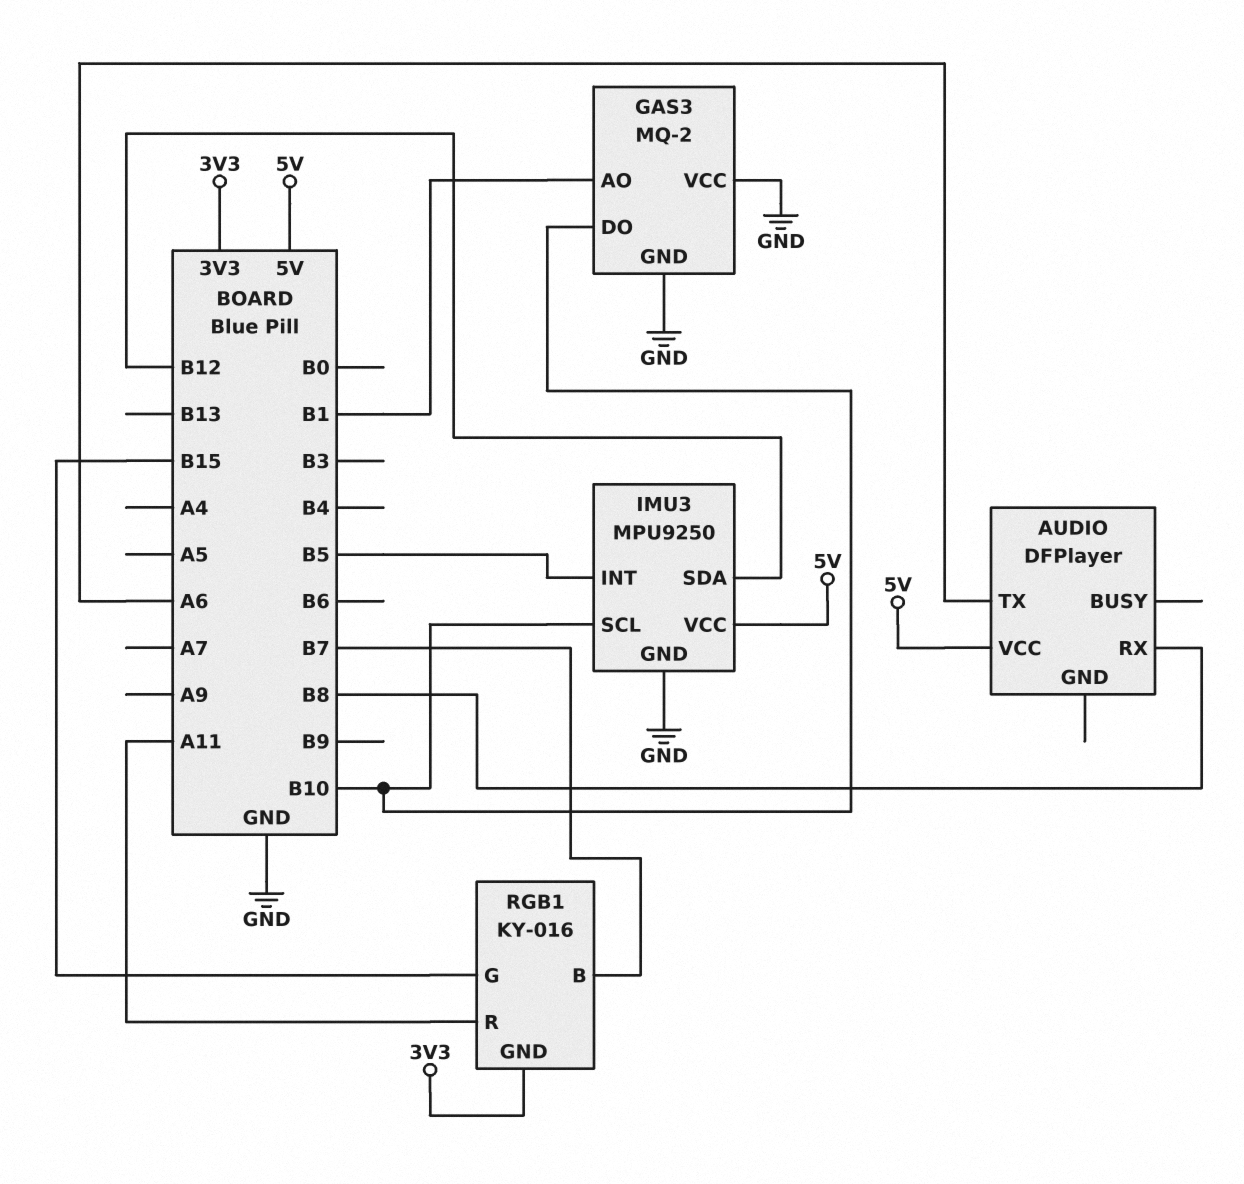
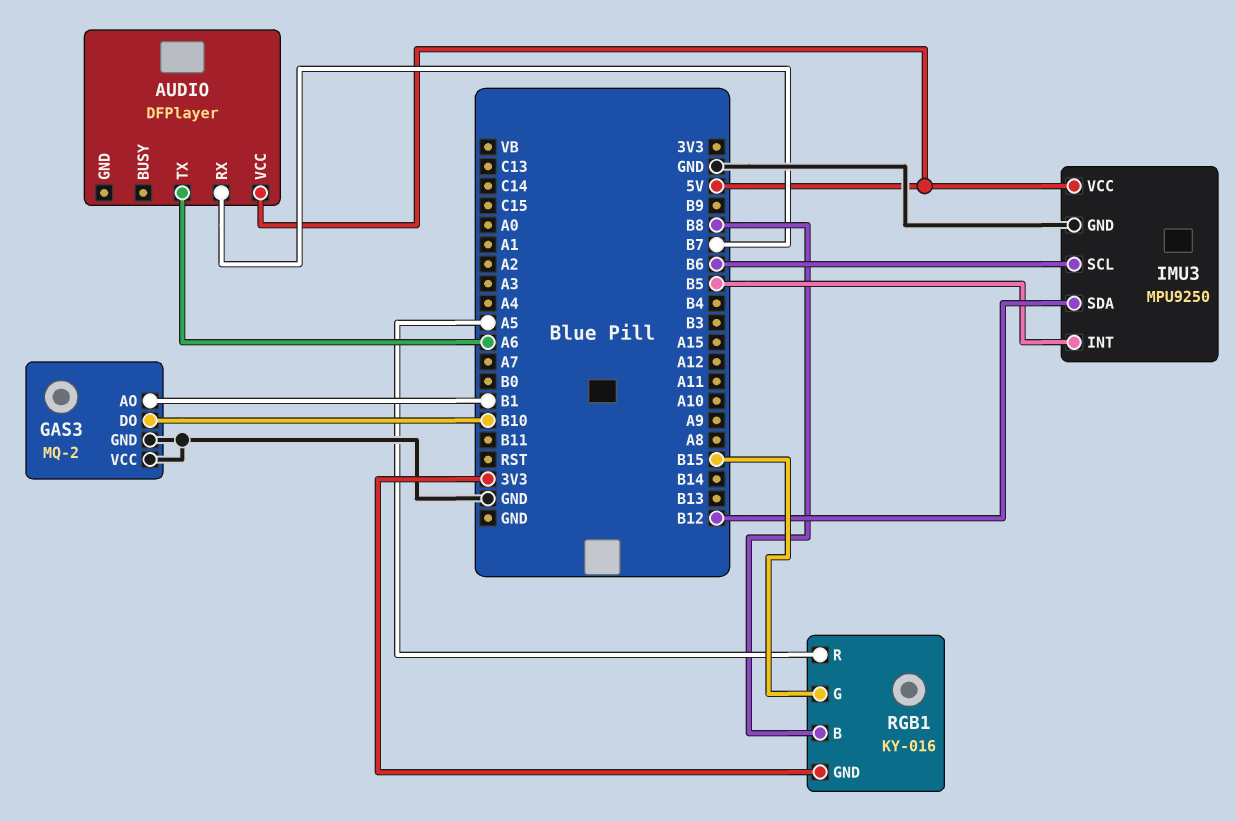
AUDIO pin RX: B8 -> B7
IMU3 pin SCL: B10 -> B6
RGB1 pin B: B7 -> B8
RGB1 pin R: A11 -> A5

